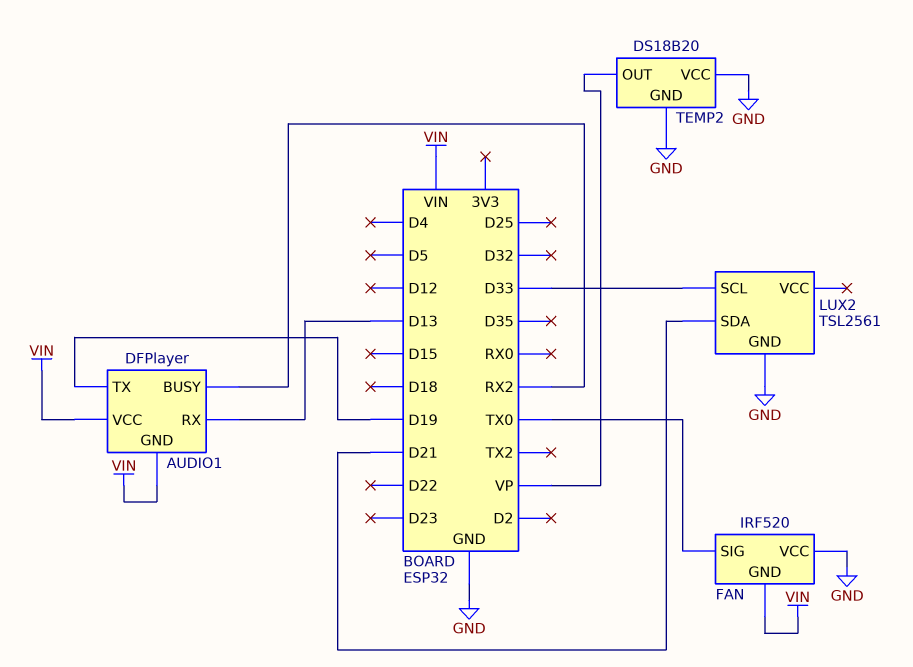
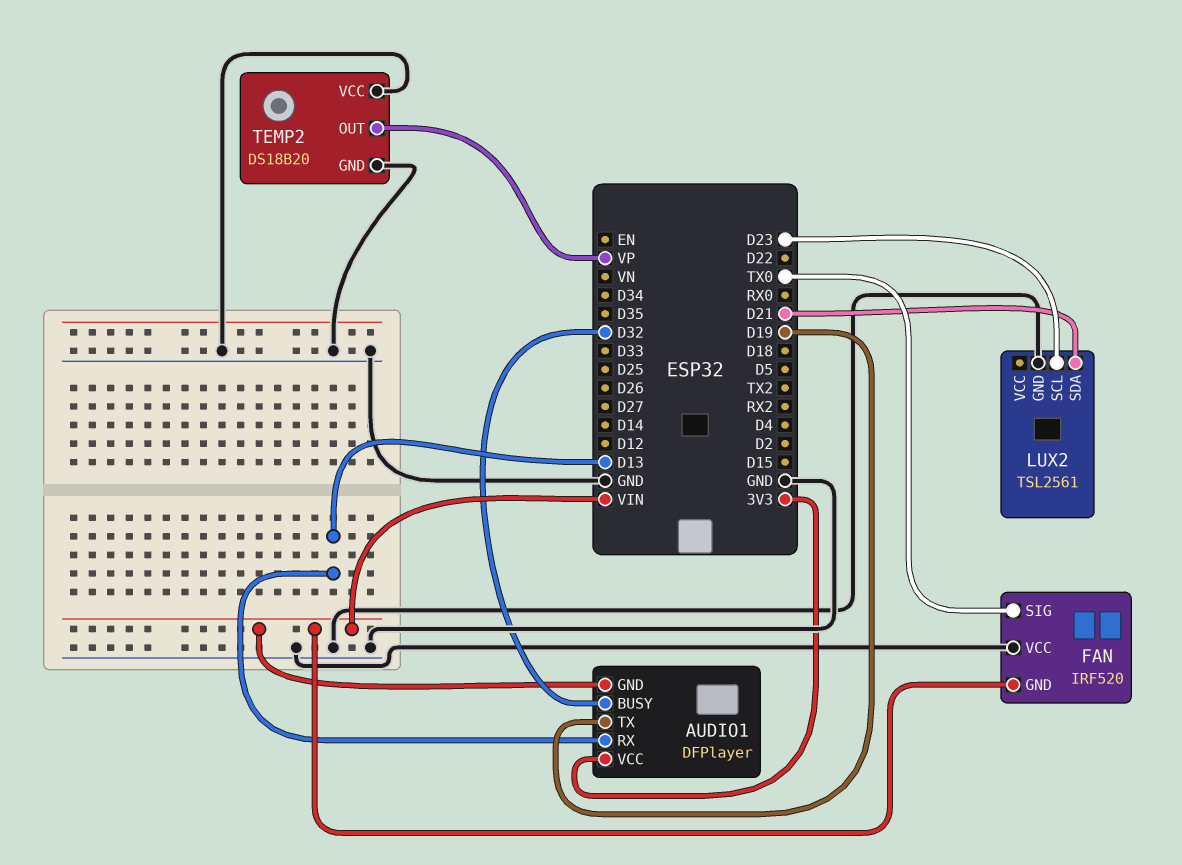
AUDIO1 pin BUSY: RX2 -> D32
AUDIO1 pin VCC: VIN -> 3V3
LUX2 pin SCL: D33 -> D23

